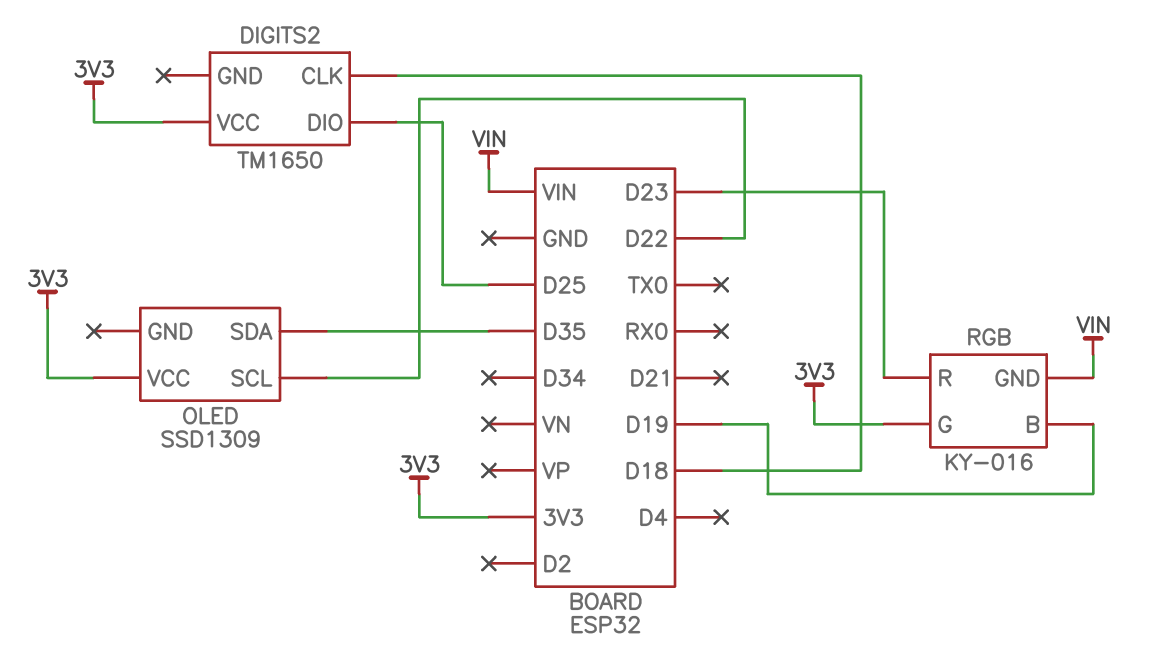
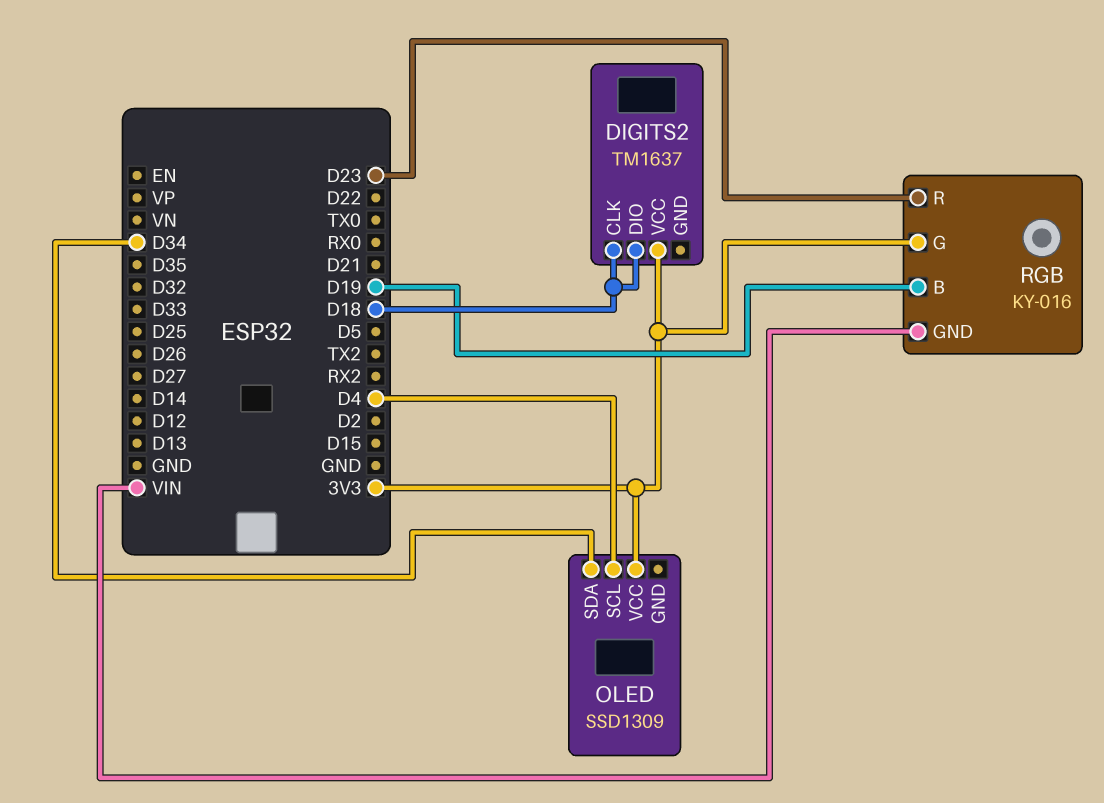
DIGITS2: TM1650 -> TM1637
DIGITS2 pin DIO: D25 -> D18
OLED pin SCL: D22 -> D4
OLED pin SDA: D35 -> D34

